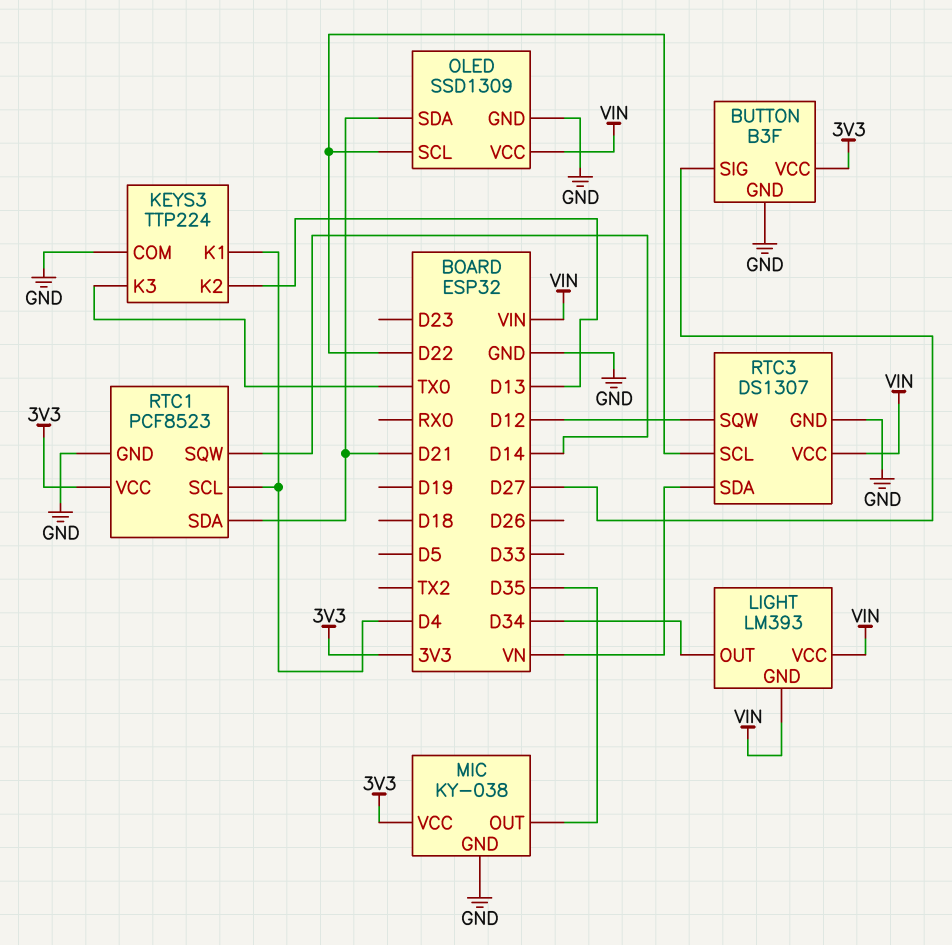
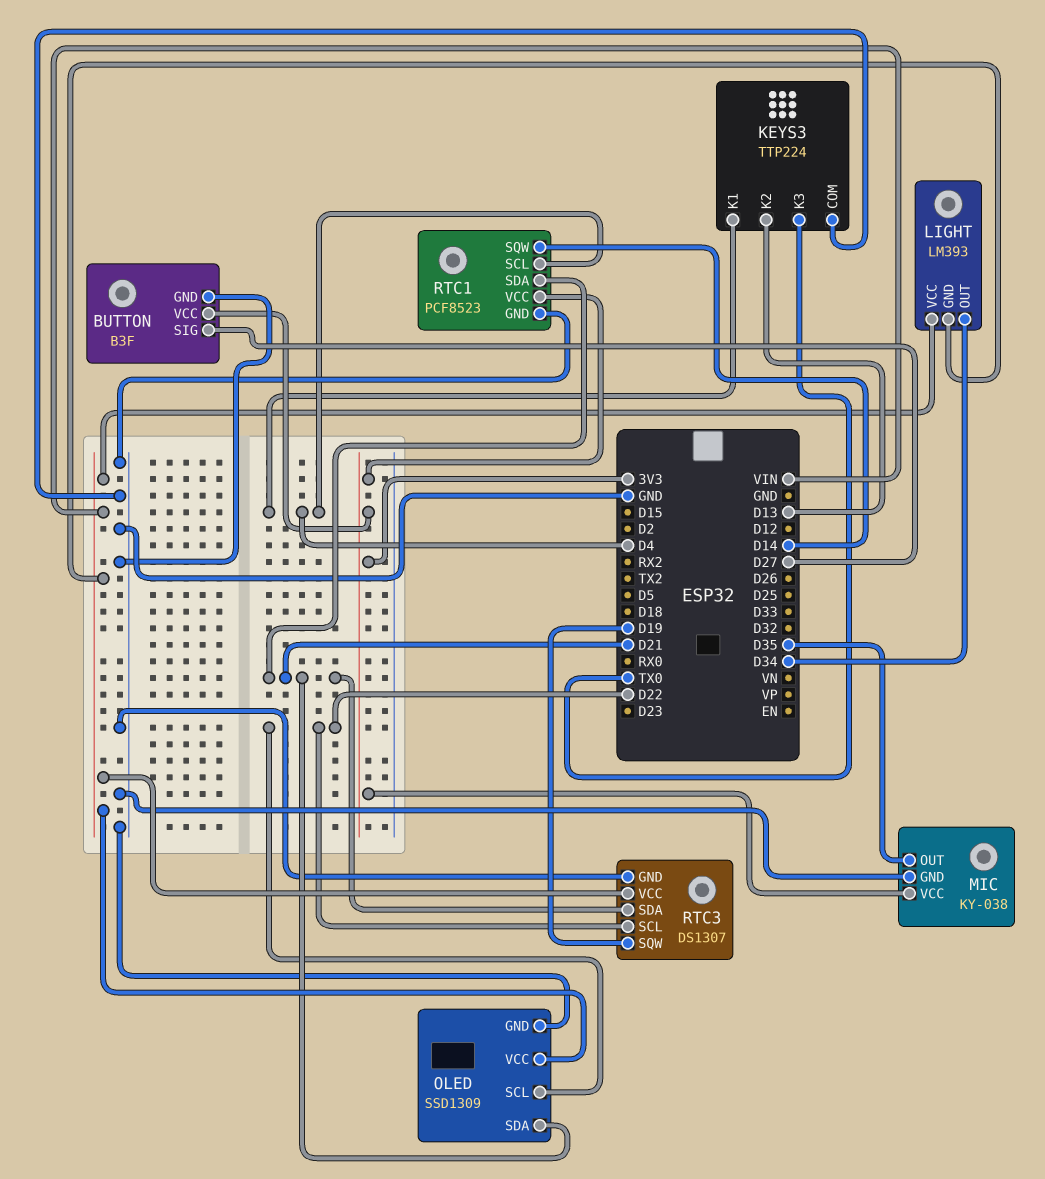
RTC3 pin SDA: VN -> D21
RTC3 pin SQW: D12 -> D19

